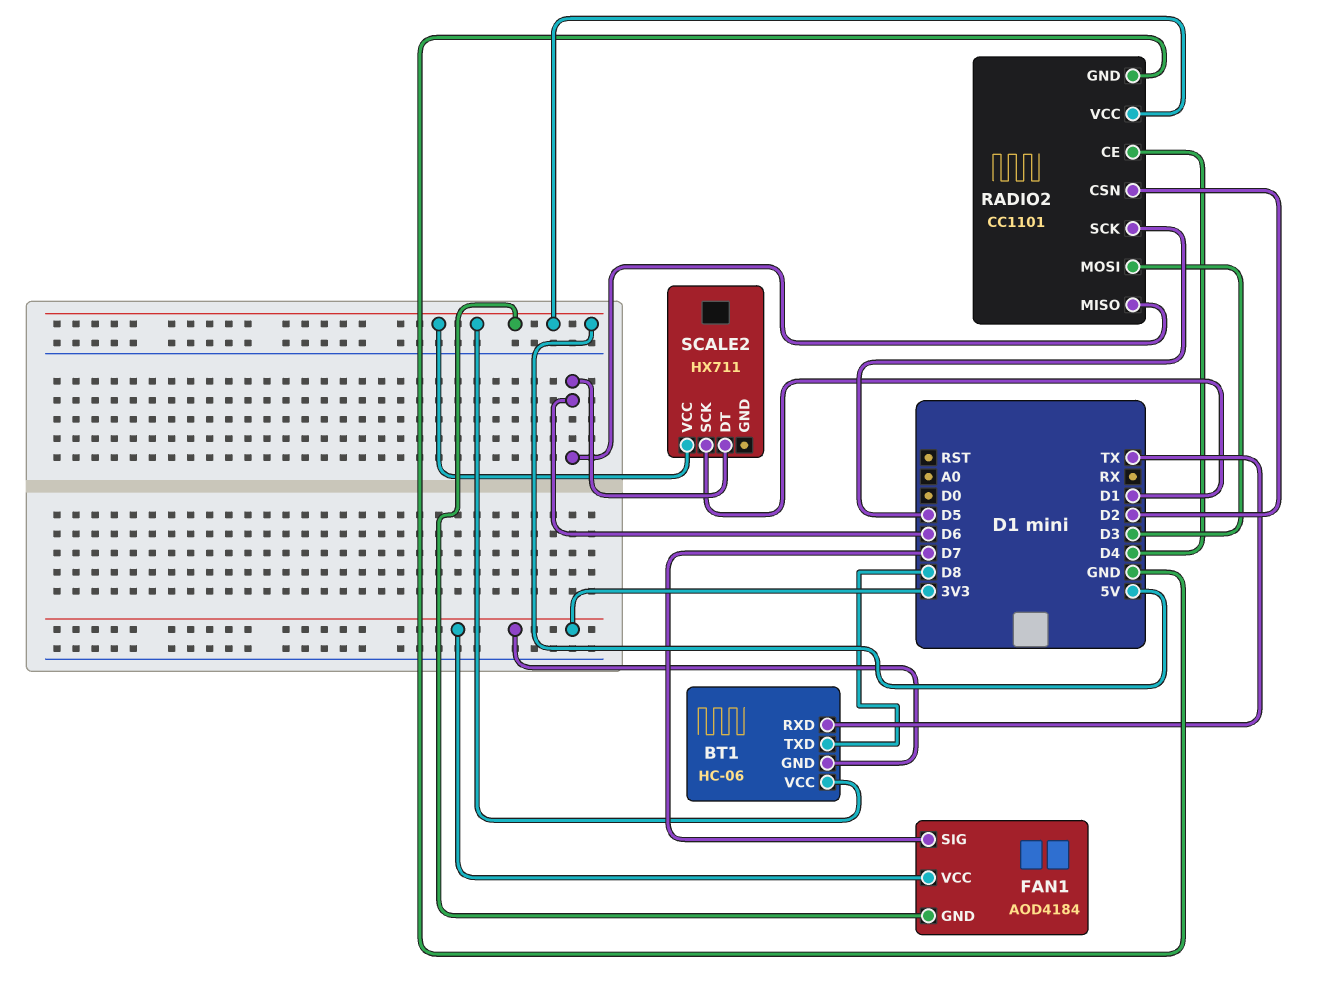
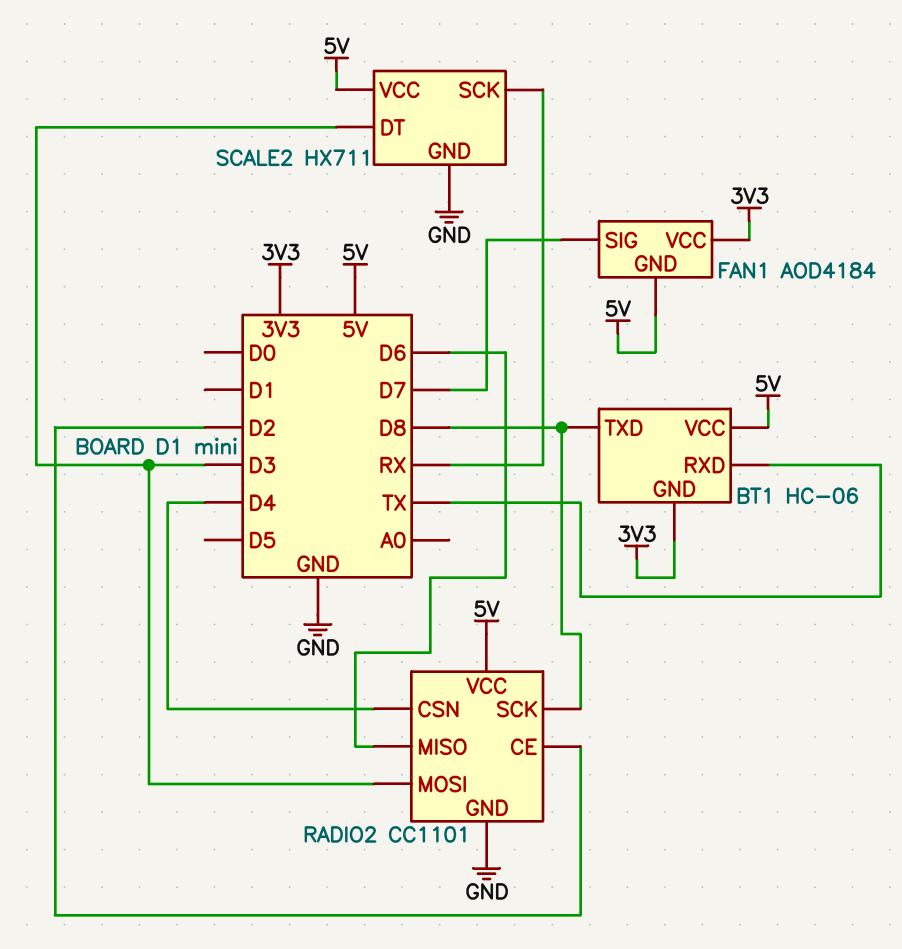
RADIO2 pin CE: D4 -> D2
RADIO2 pin CSN: D2 -> D4
RADIO2 pin SCK: D5 -> D8
SCALE2 pin DT: D6 -> D3
SCALE2 pin GND: none -> GND
SCALE2 pin SCK: D1 -> RX

